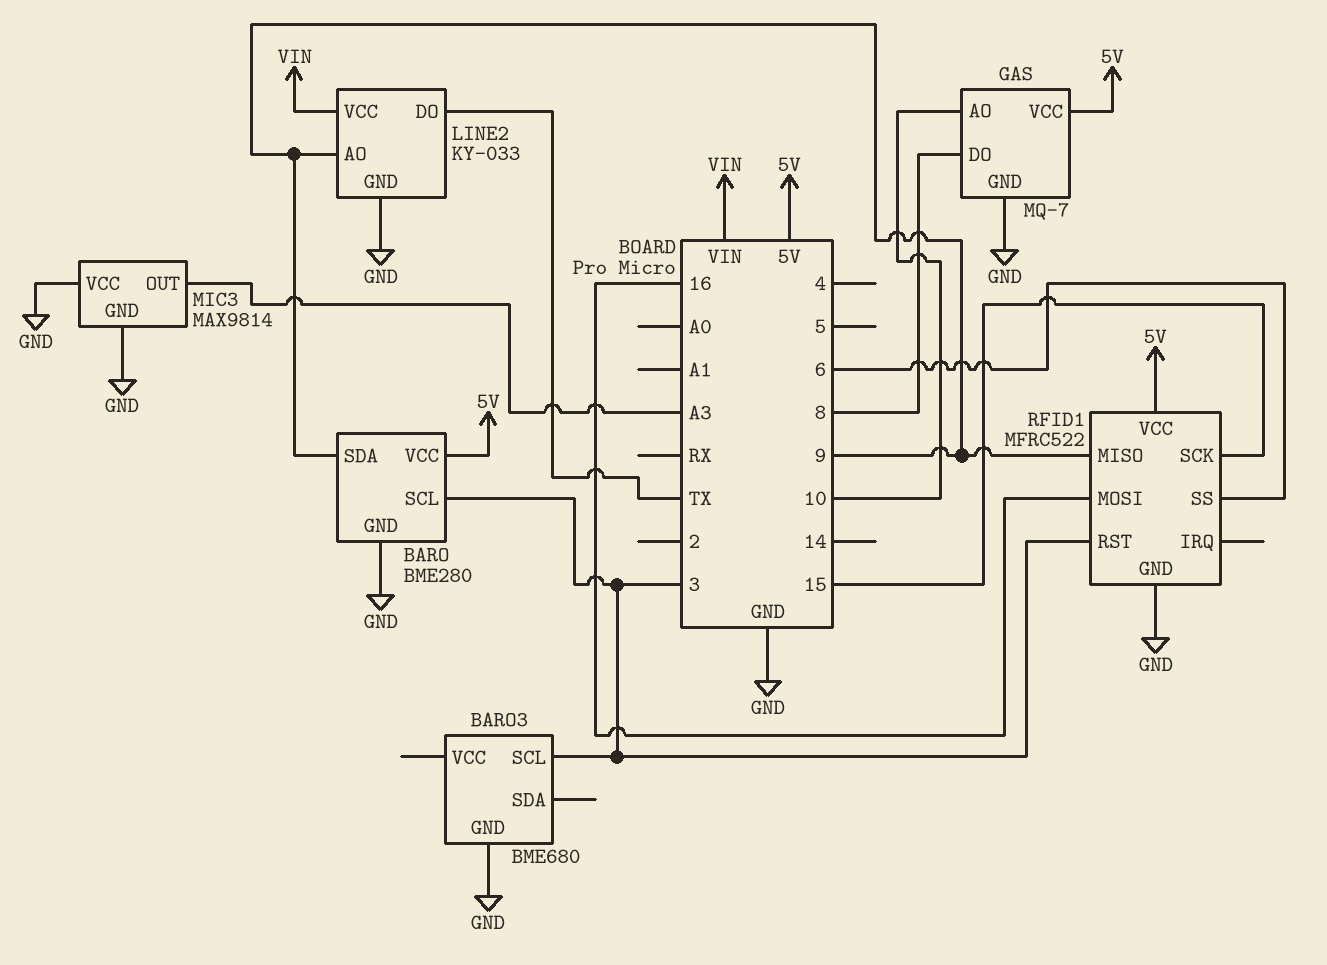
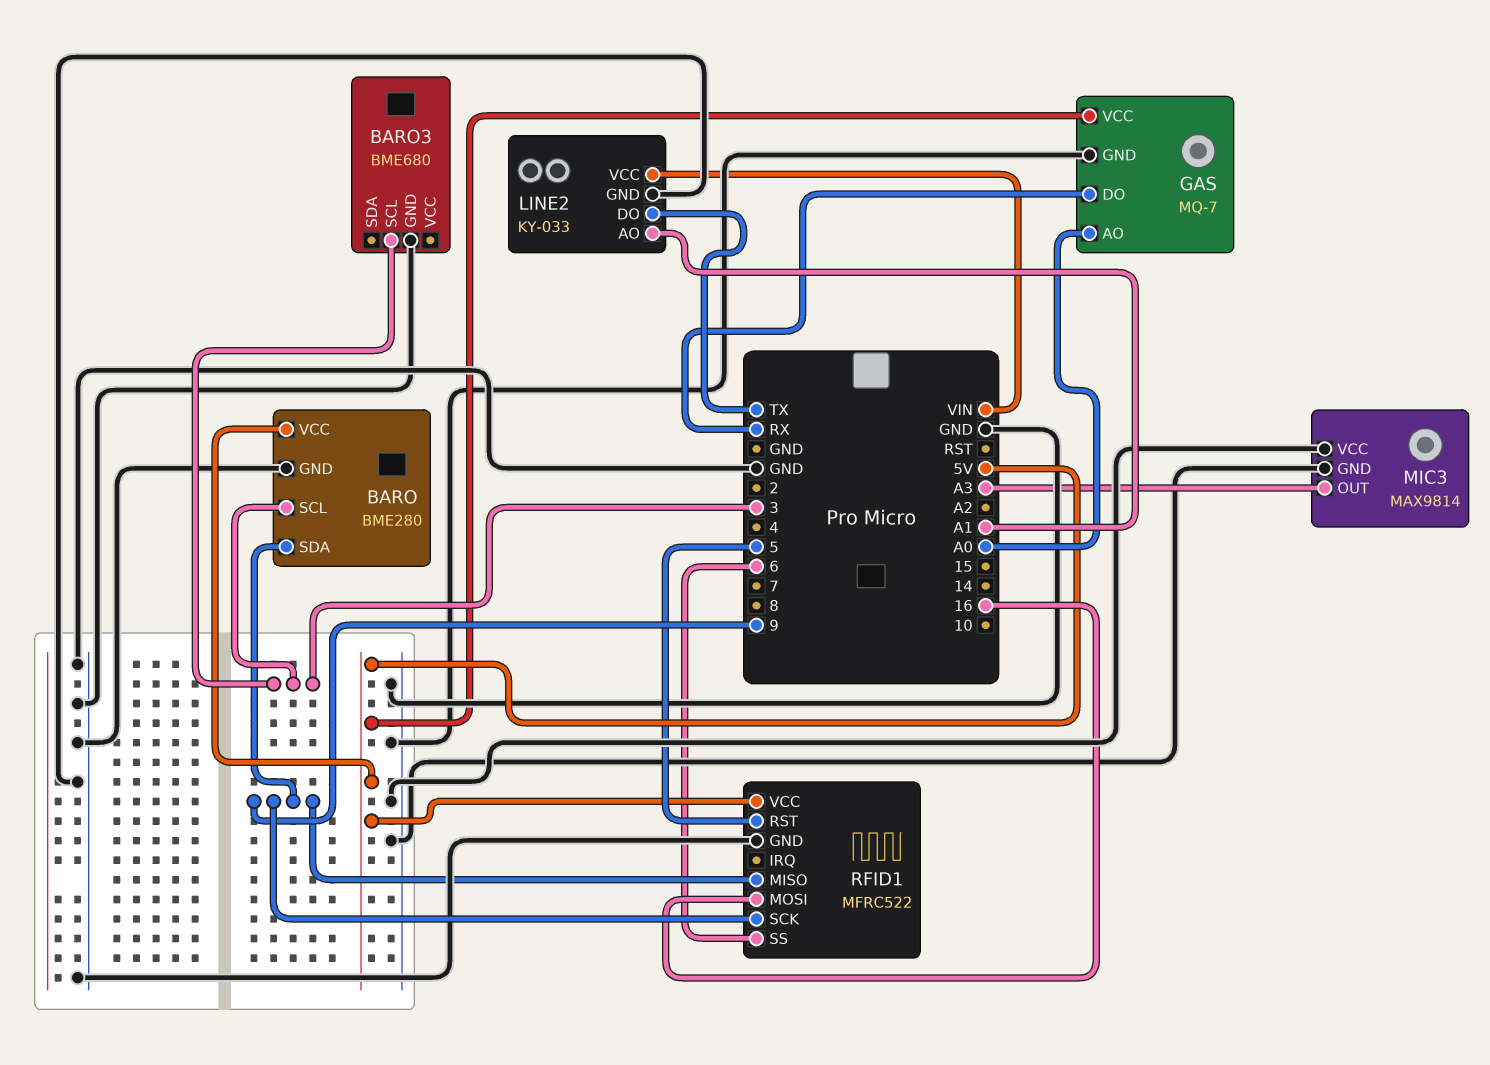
GAS pin AO: 10 -> A0
GAS pin DO: 8 -> RX
LINE2 pin AO: 9 -> A1
RFID1 pin RST: 3 -> 5
RFID1 pin SCK: 15 -> 9

